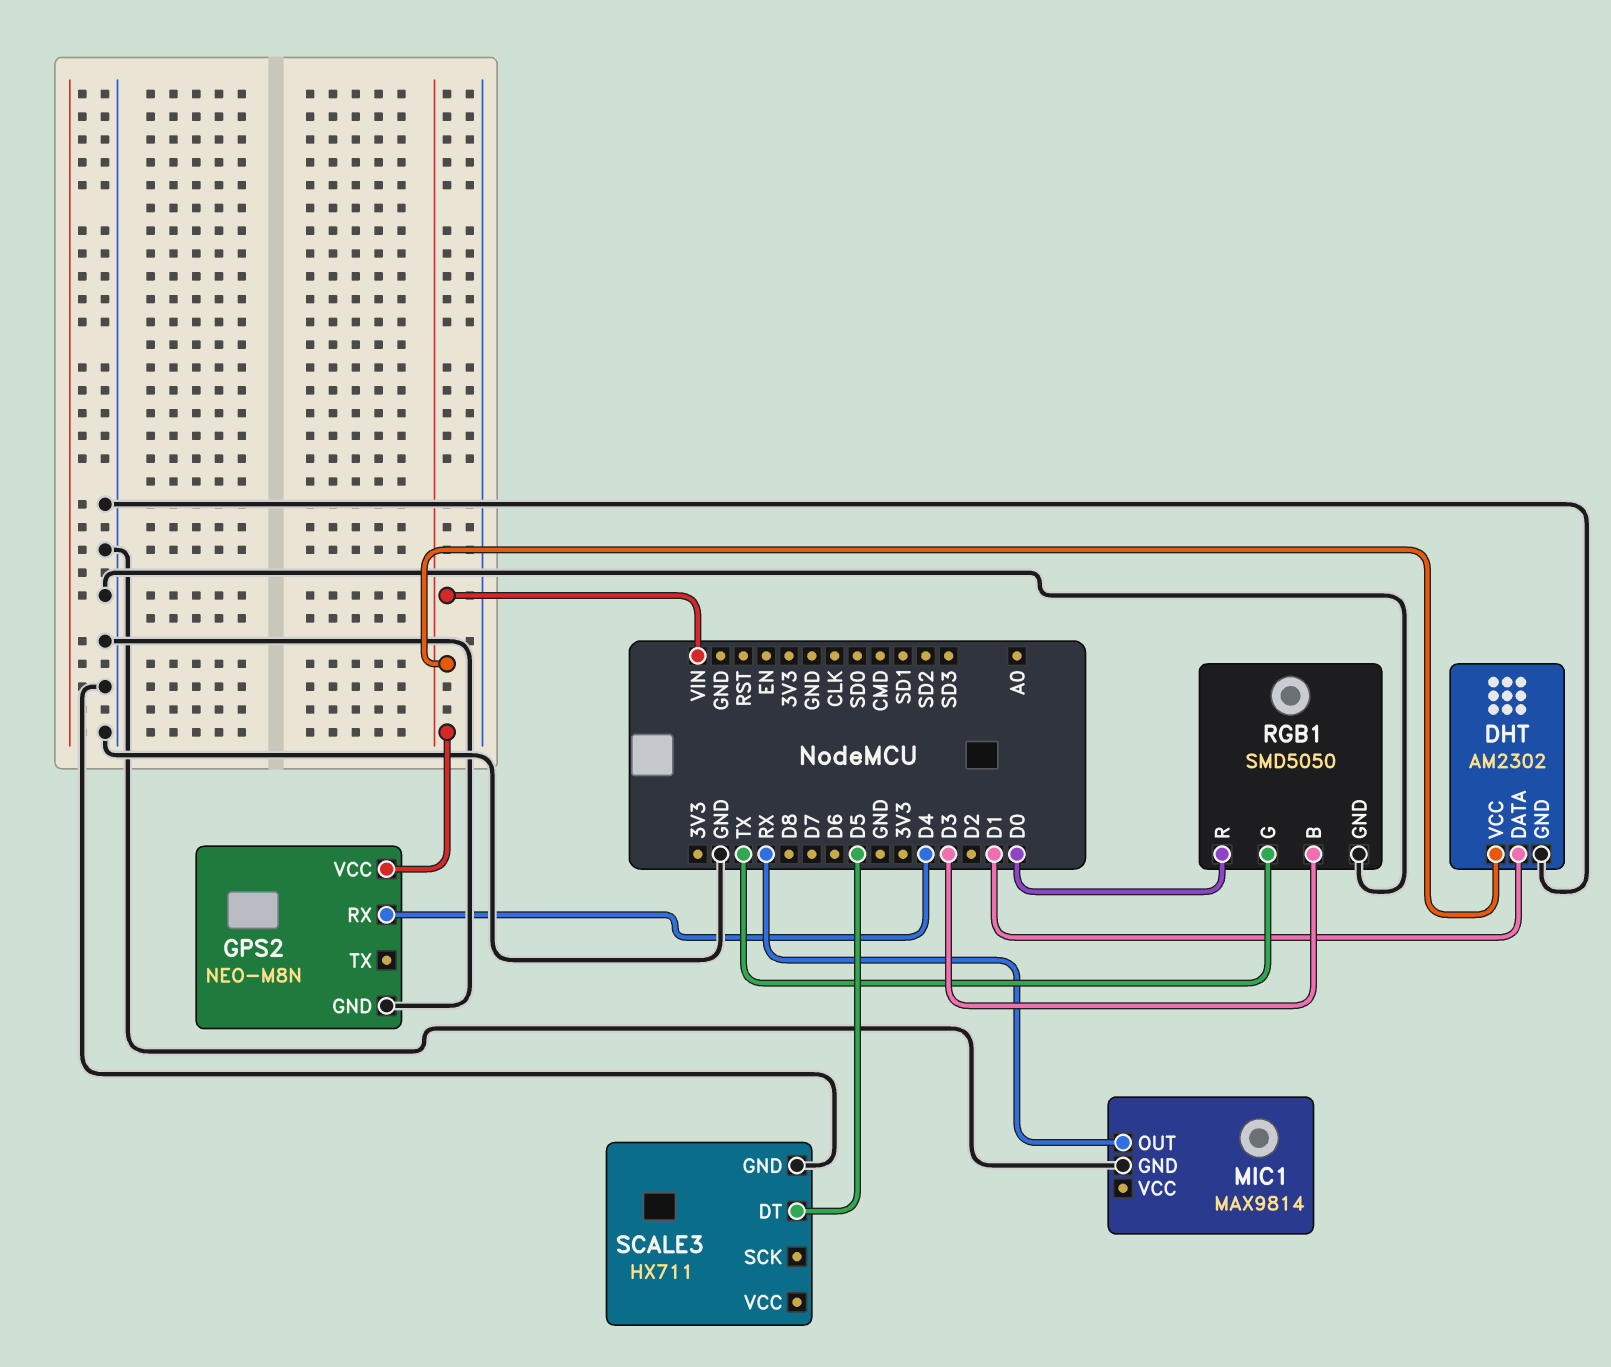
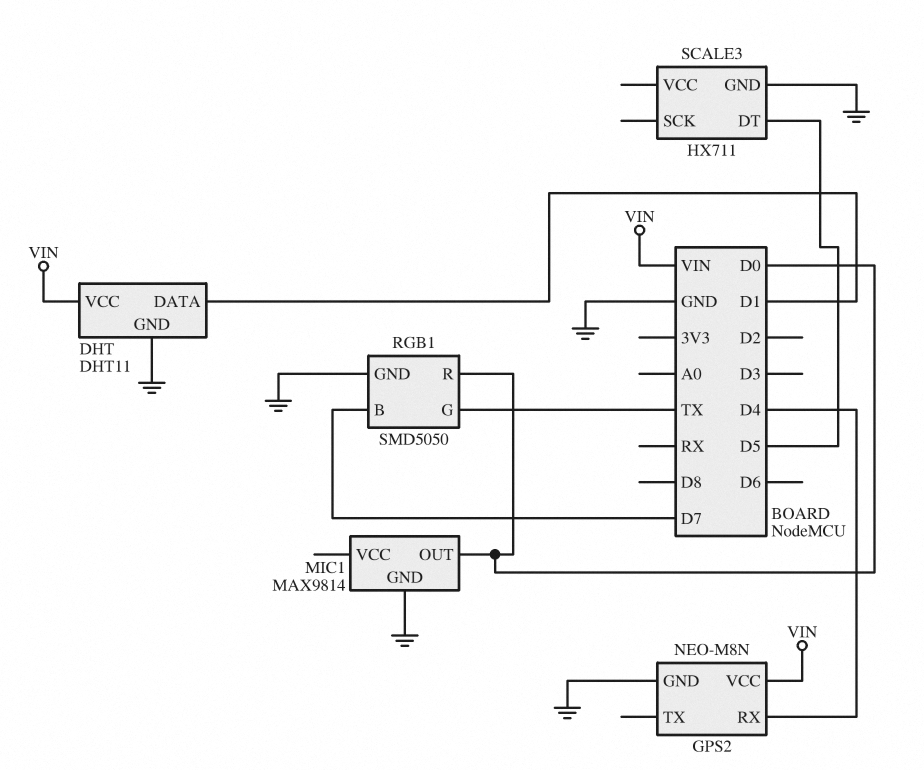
DHT: AM2302 -> DHT11
MIC1 pin OUT: RX -> D0
RGB1 pin B: D3 -> D7

